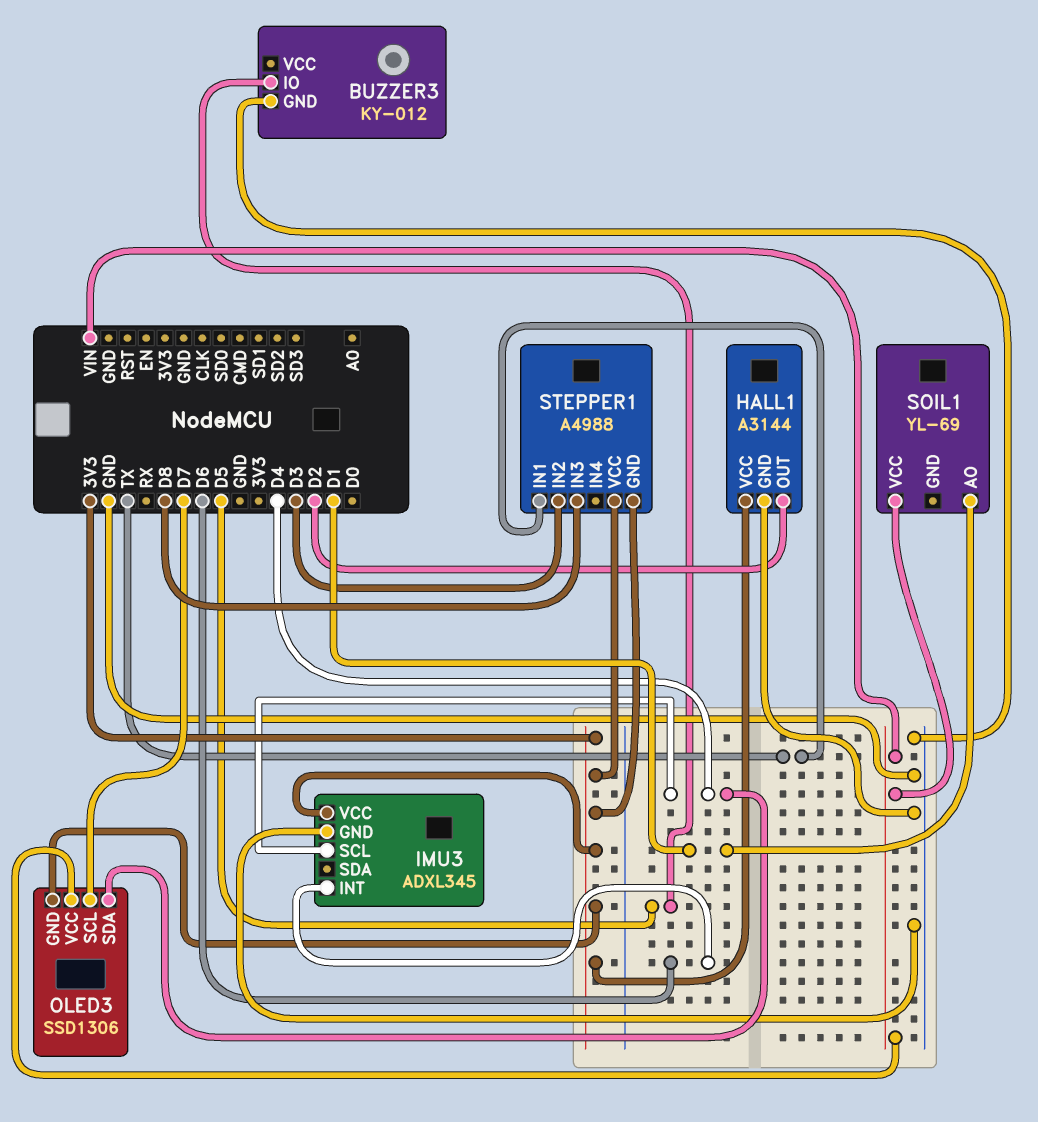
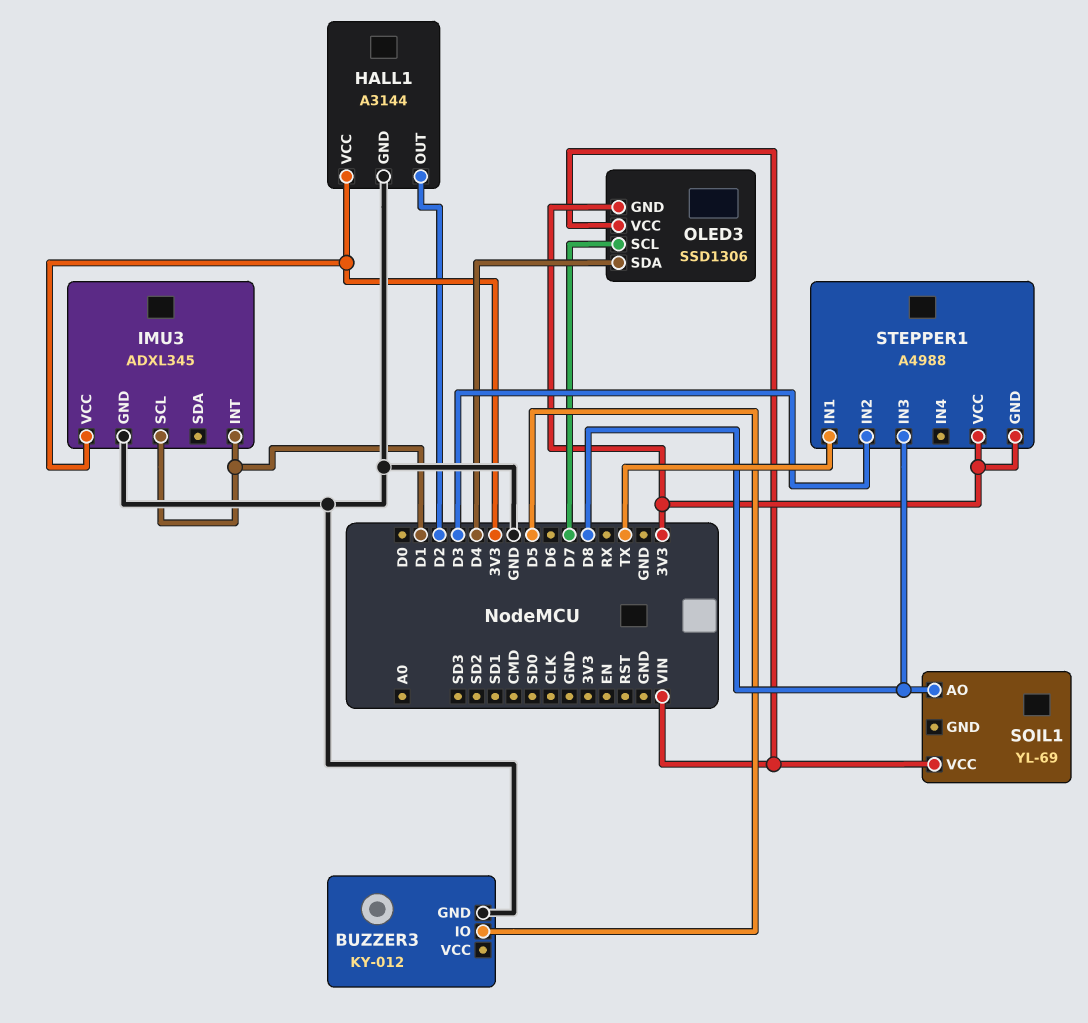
IMU3 pin INT: D6 -> D1
IMU3 pin SCL: D4 -> D1
SOIL1 pin AO: D1 -> D8

